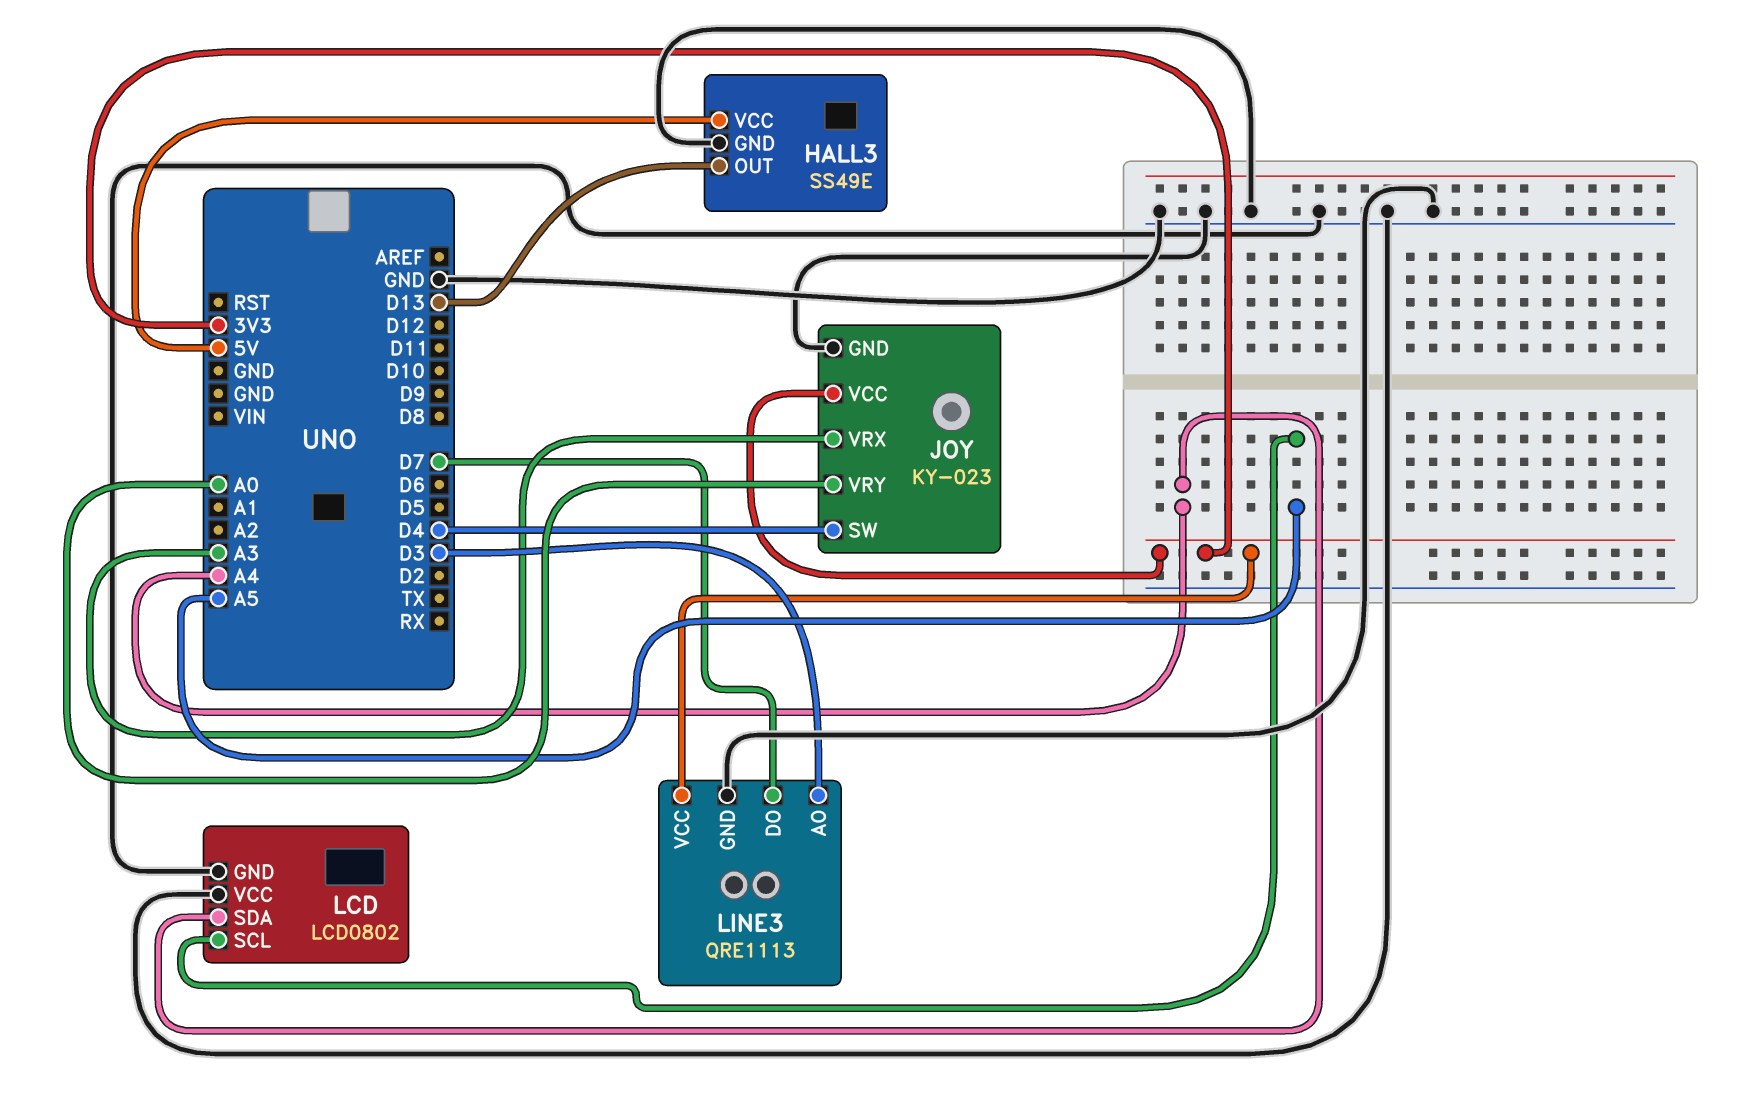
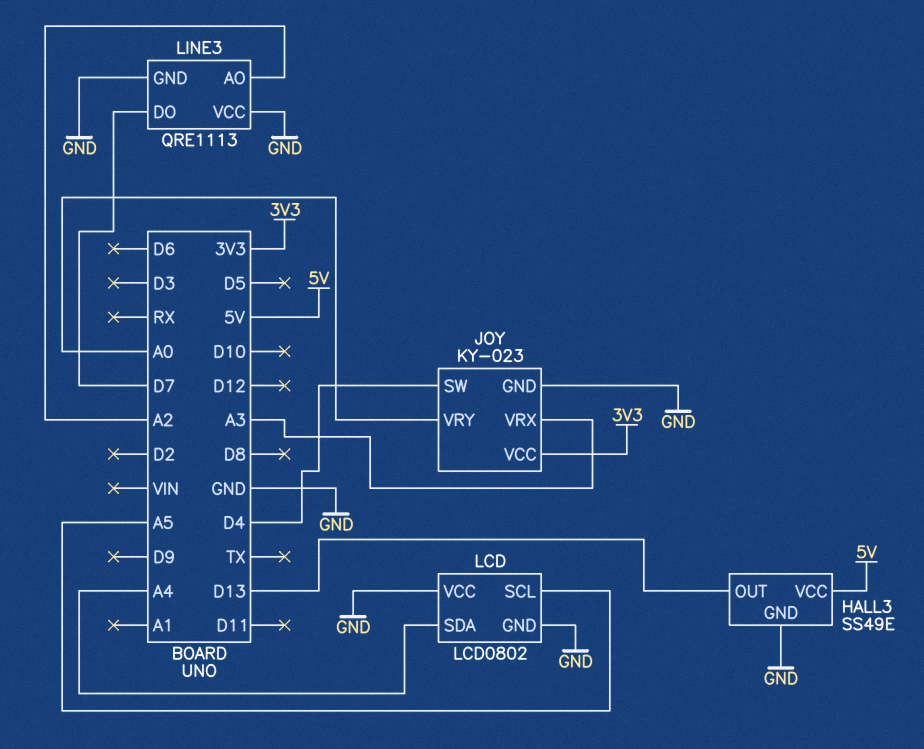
LINE3 pin AO: D3 -> A2
LINE3 pin VCC: 3V3 -> GND

